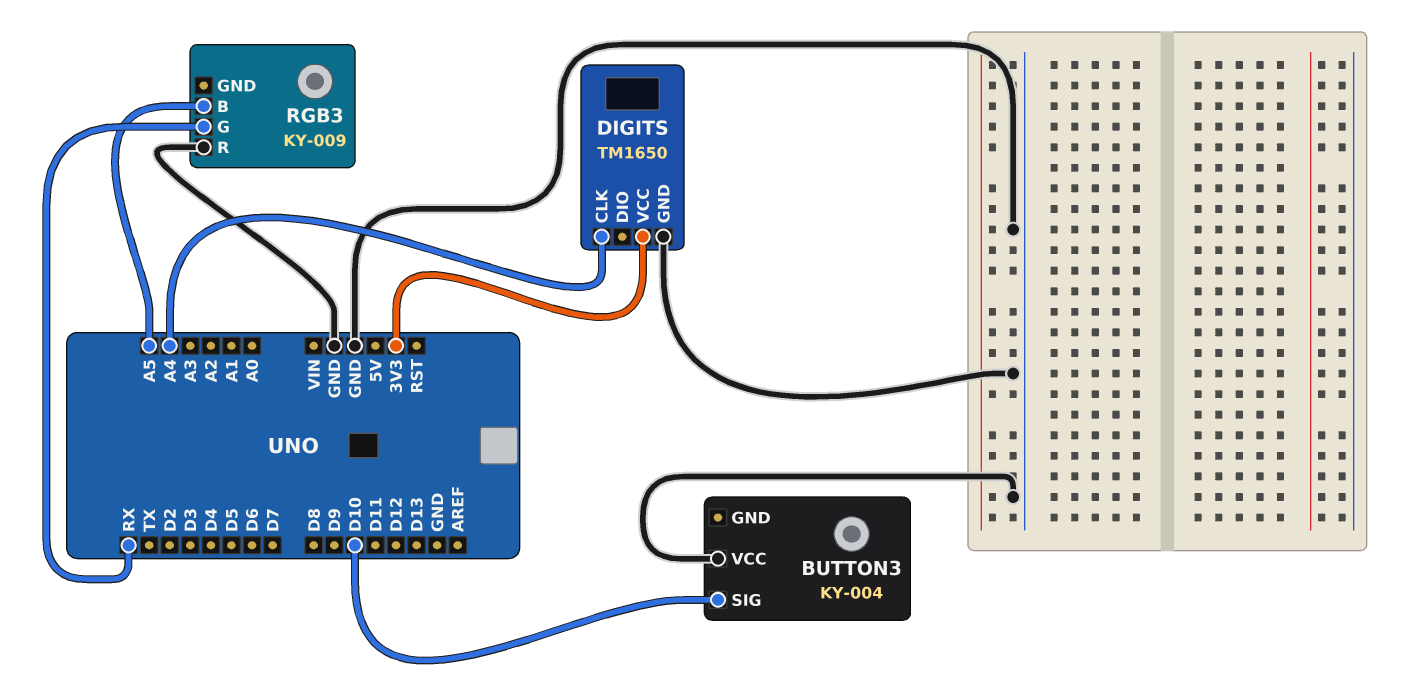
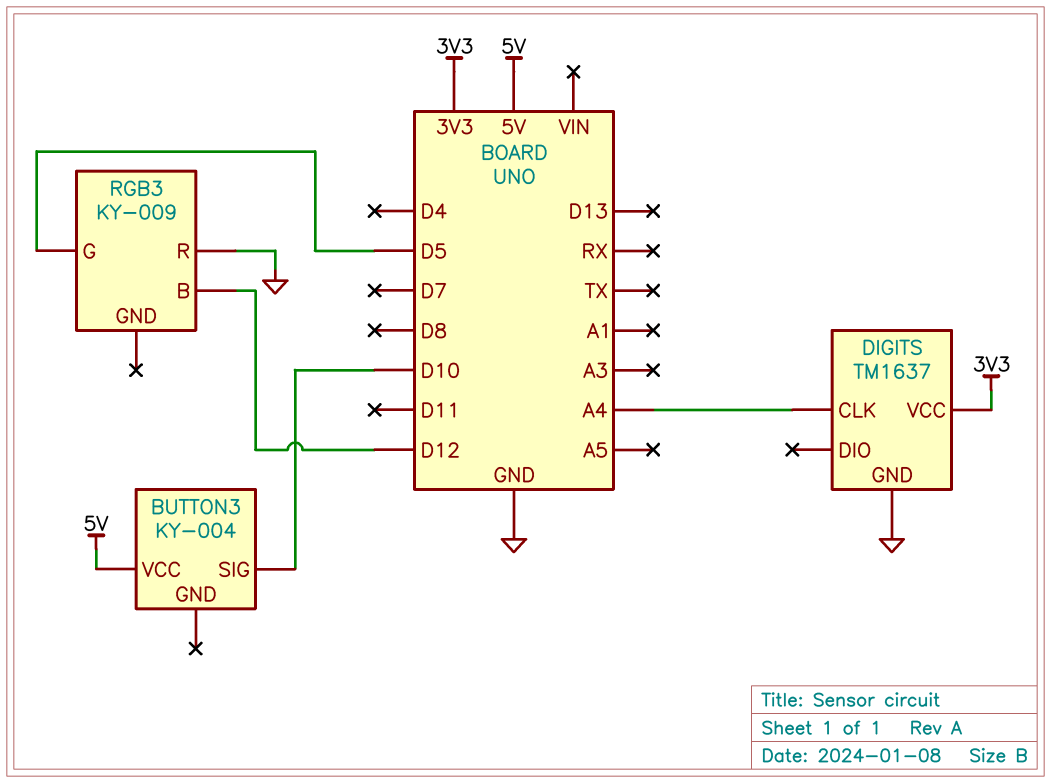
BUTTON3 pin VCC: GND -> 5V
DIGITS: TM1650 -> TM1637
RGB3 pin B: A5 -> D12
RGB3 pin G: RX -> D5

